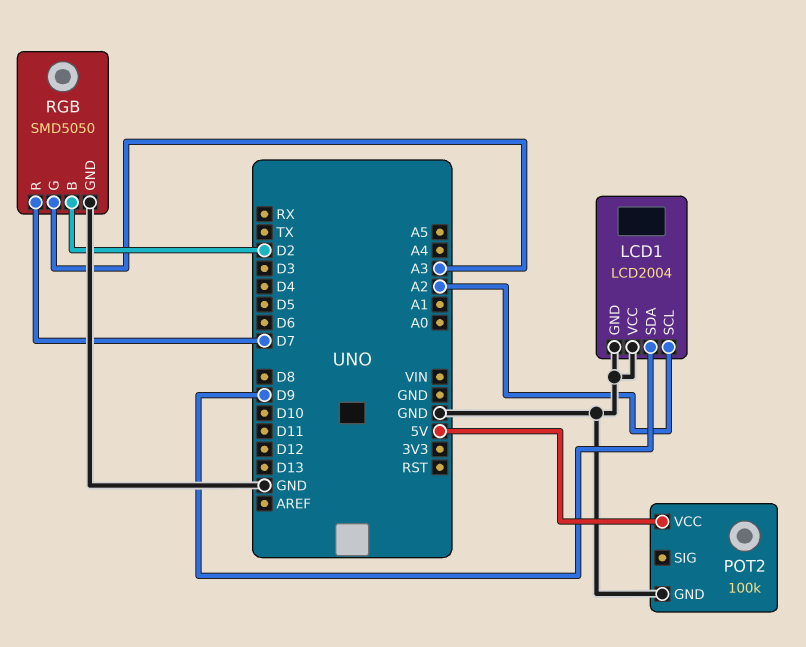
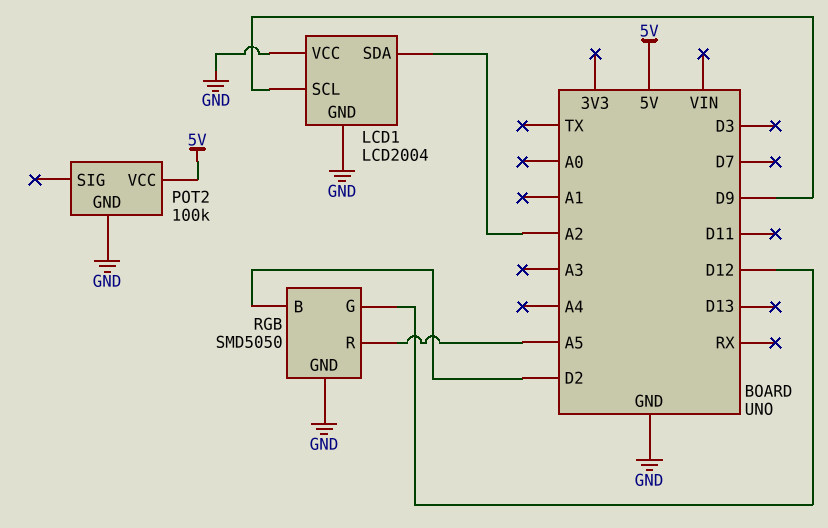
LCD1 pin SCL: A2 -> D9
LCD1 pin SDA: D9 -> A2
RGB pin G: A3 -> D12
RGB pin R: D7 -> A5

